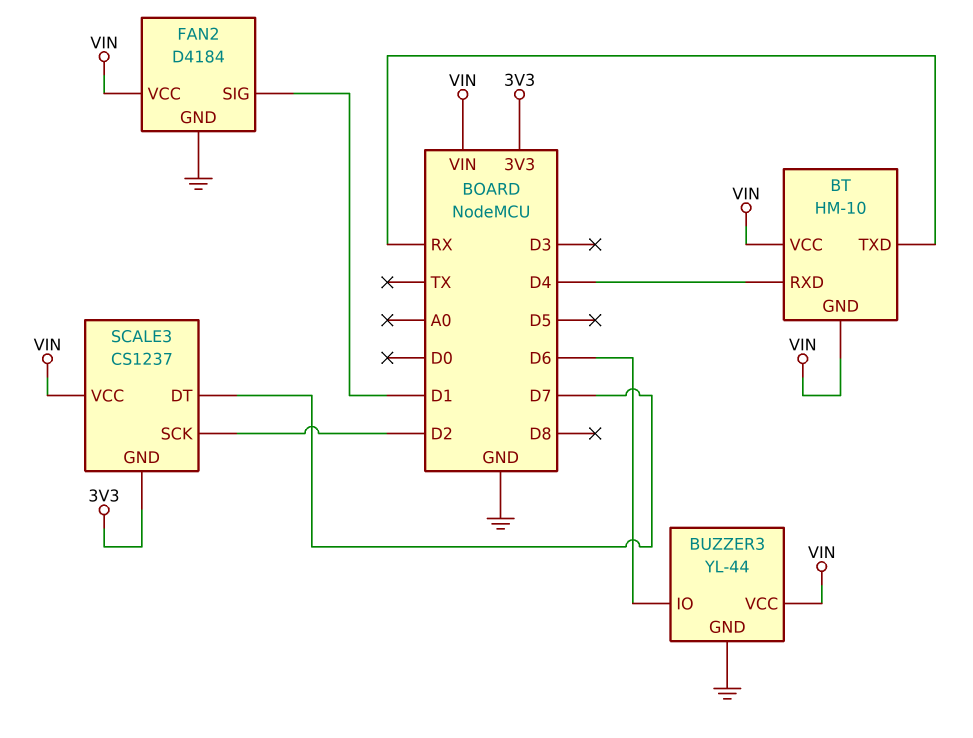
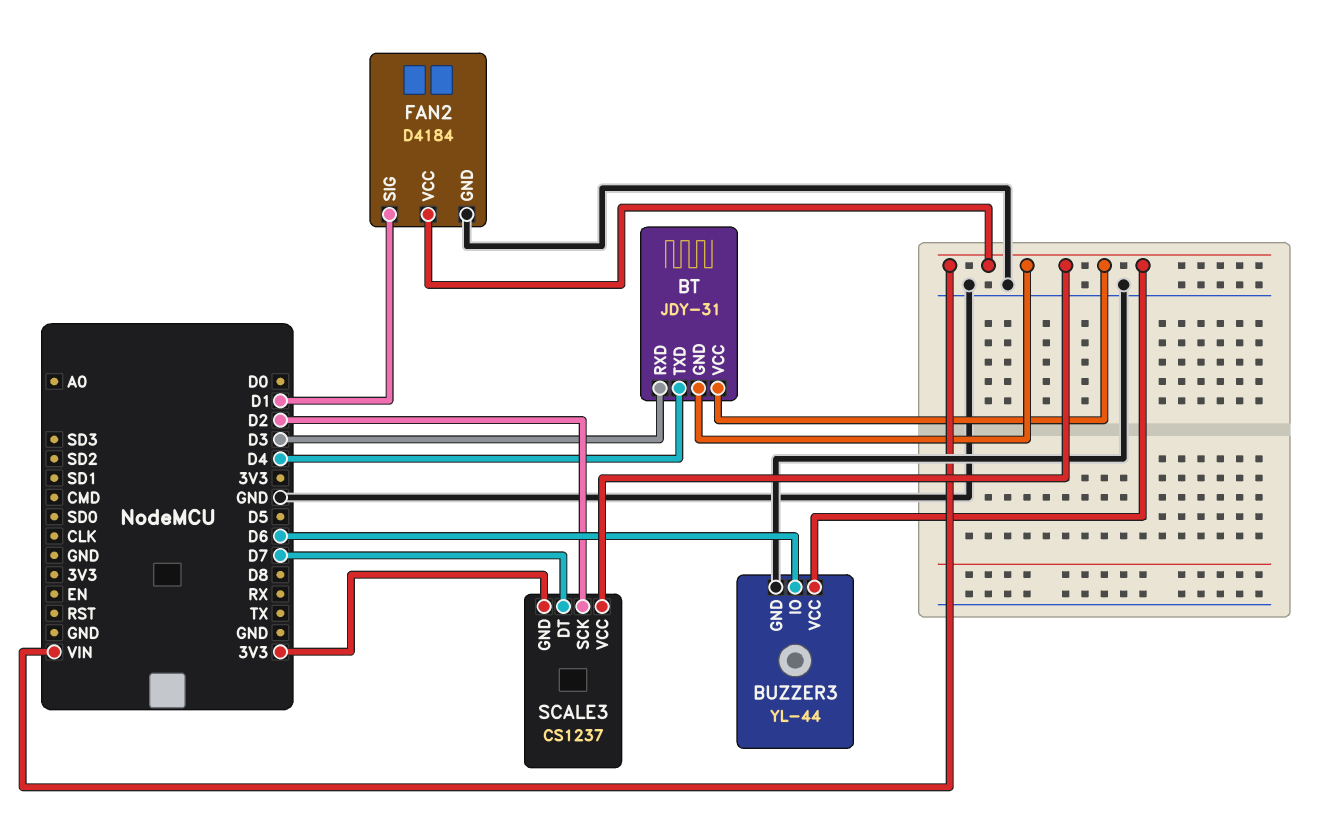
BT: HM-10 -> JDY-31
BT pin RXD: D4 -> D3
BT pin TXD: RX -> D4

